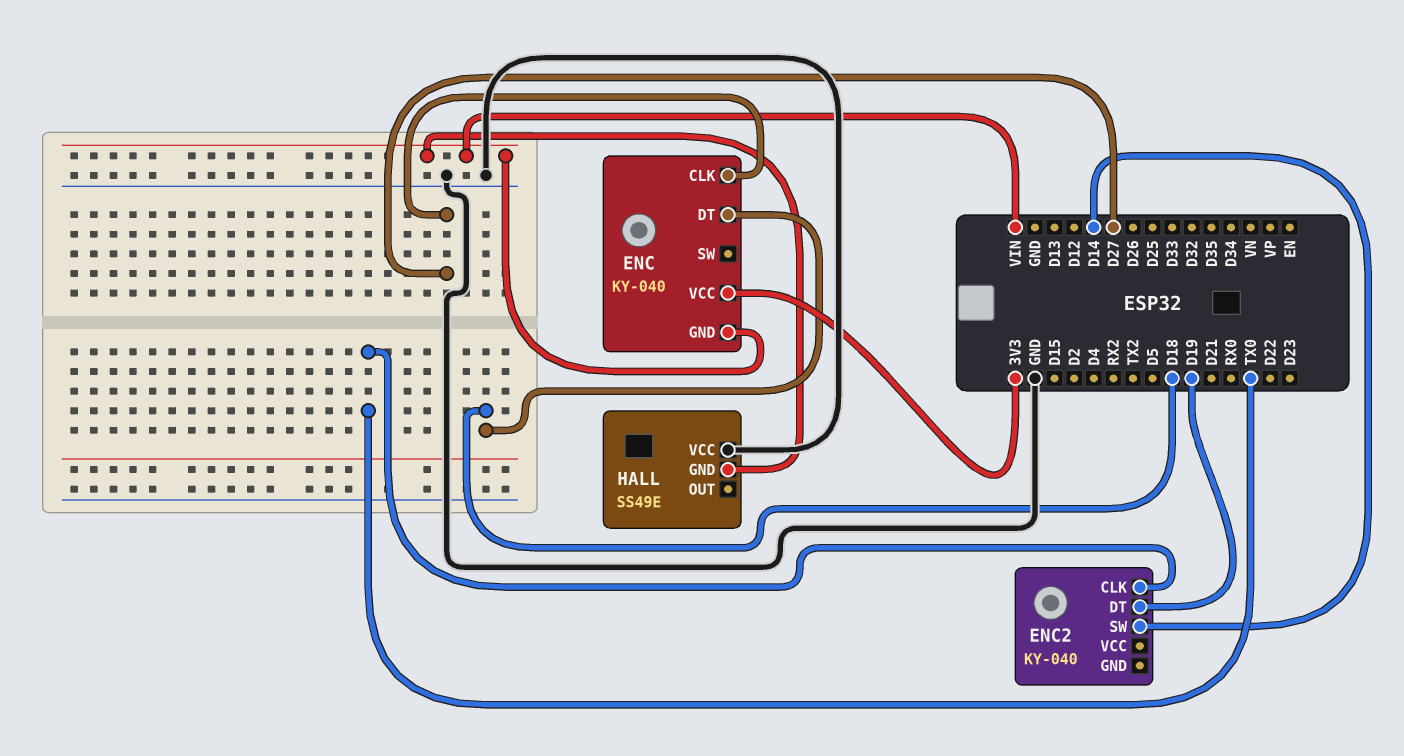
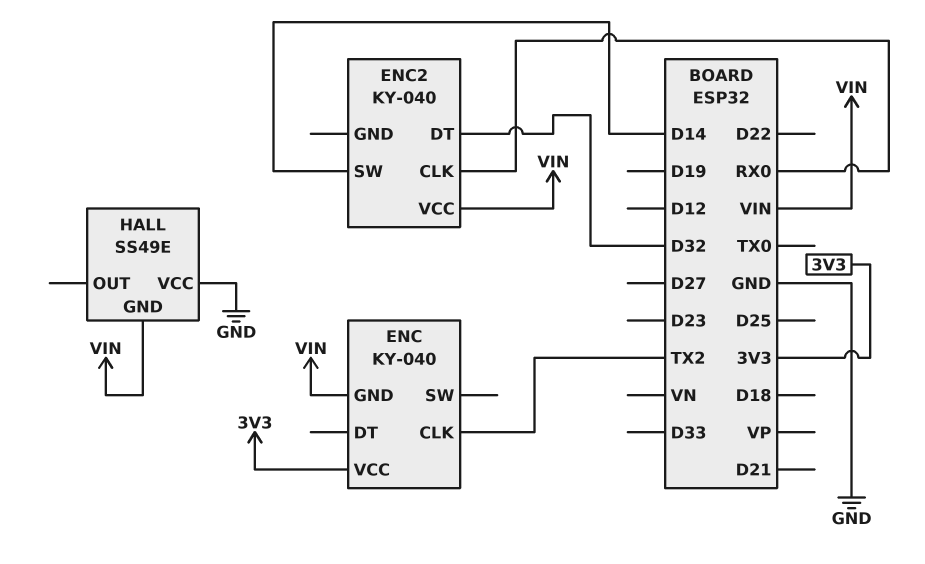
ENC pin CLK: D27 -> TX2
ENC pin DT: D18 -> none
ENC2 pin CLK: TX0 -> RX0
ENC2 pin DT: D19 -> D32
ENC2 pin VCC: none -> VIN

